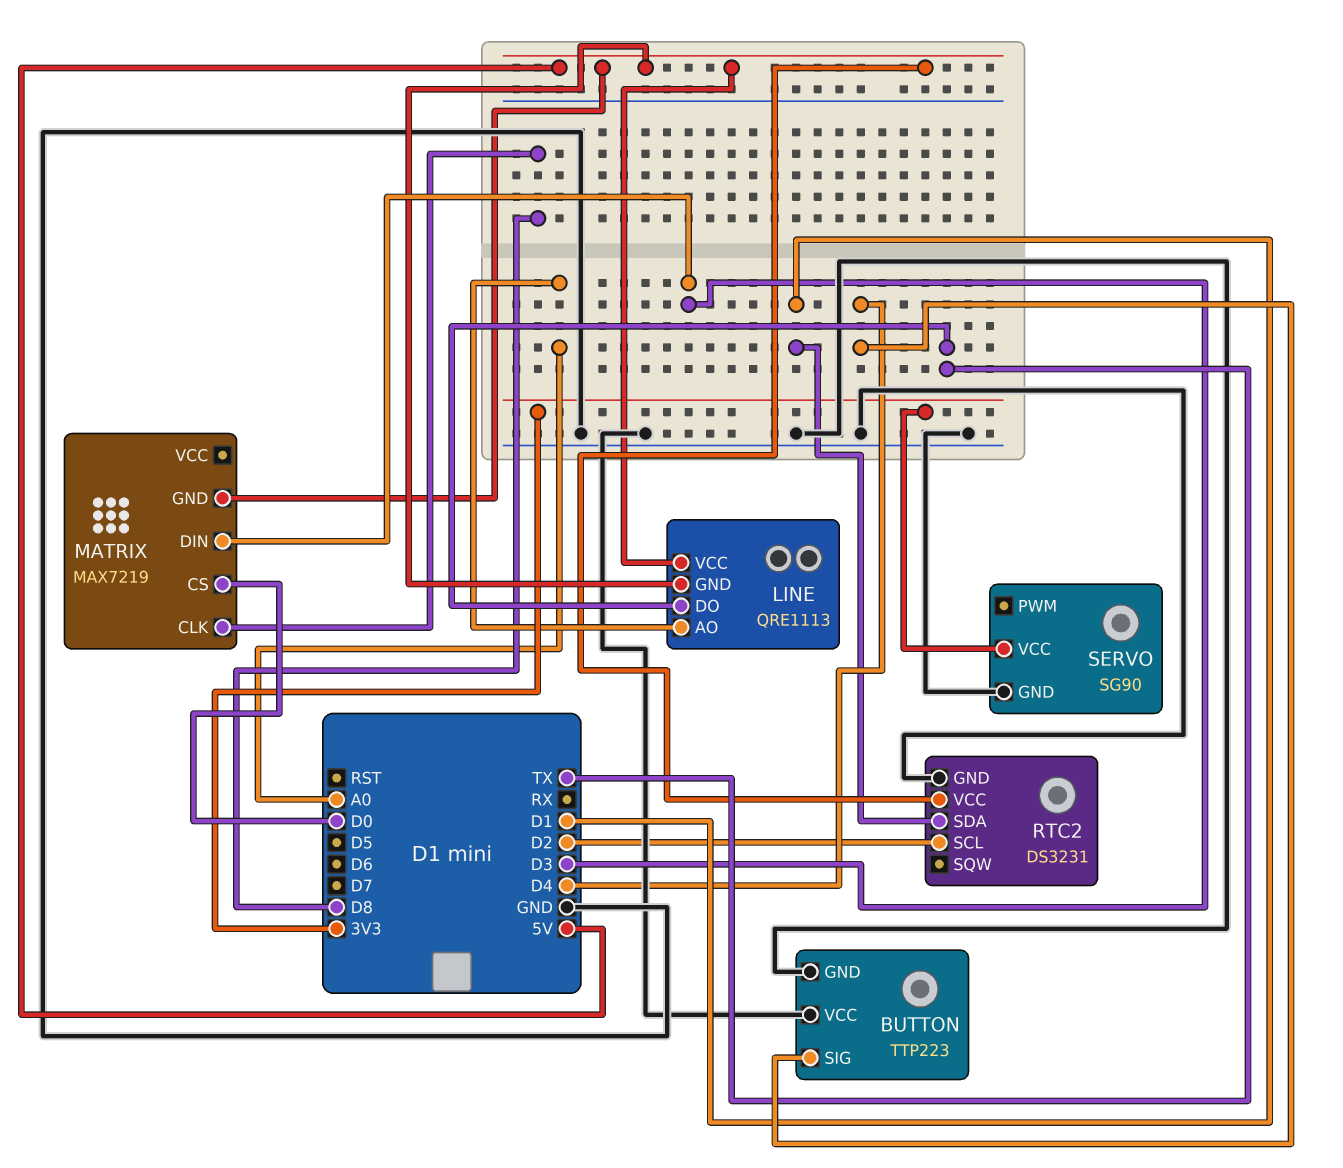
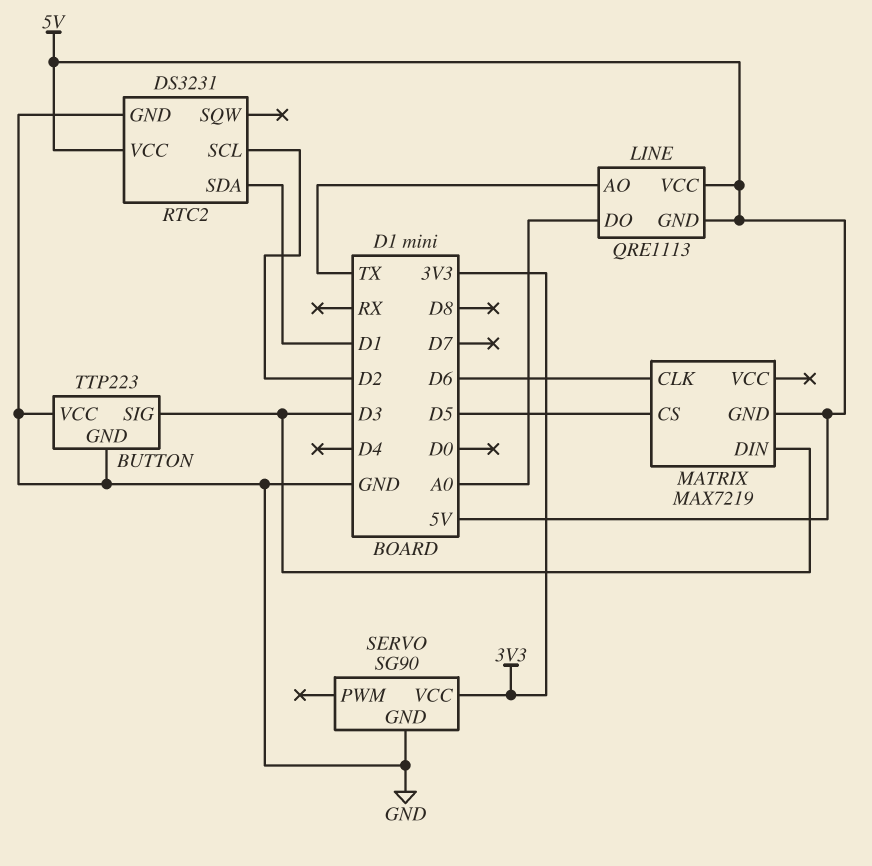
BUTTON pin SIG: D4 -> D3
LINE pin AO: A0 -> TX
LINE pin DO: TX -> A0
MATRIX pin CLK: D8 -> D6
MATRIX pin CS: D0 -> D5

